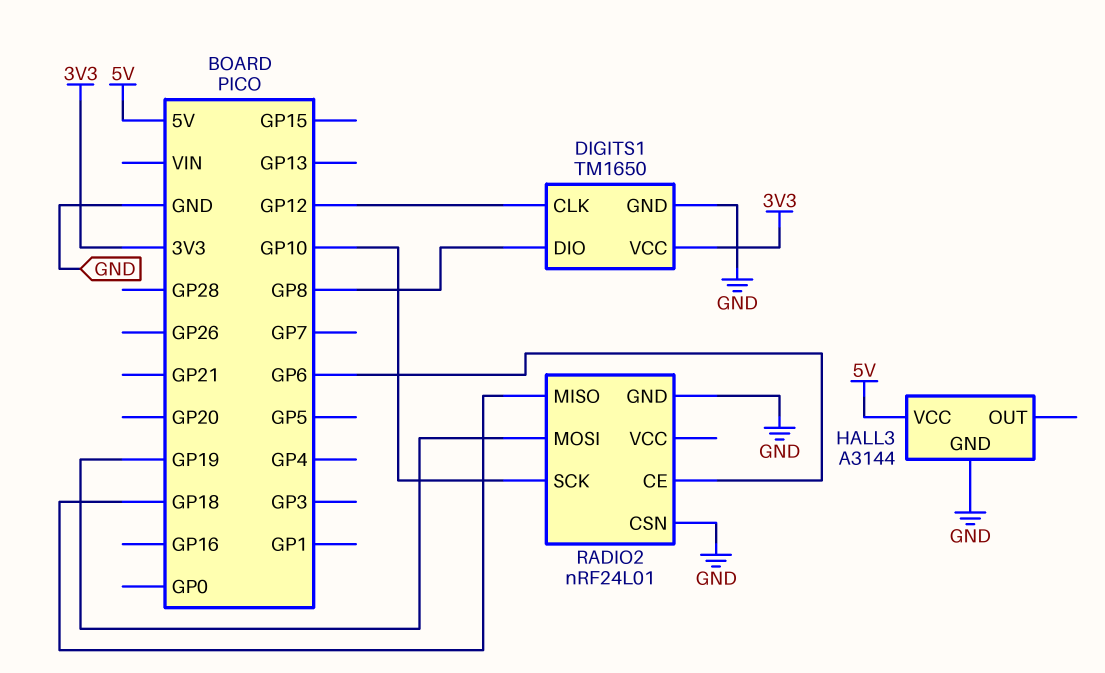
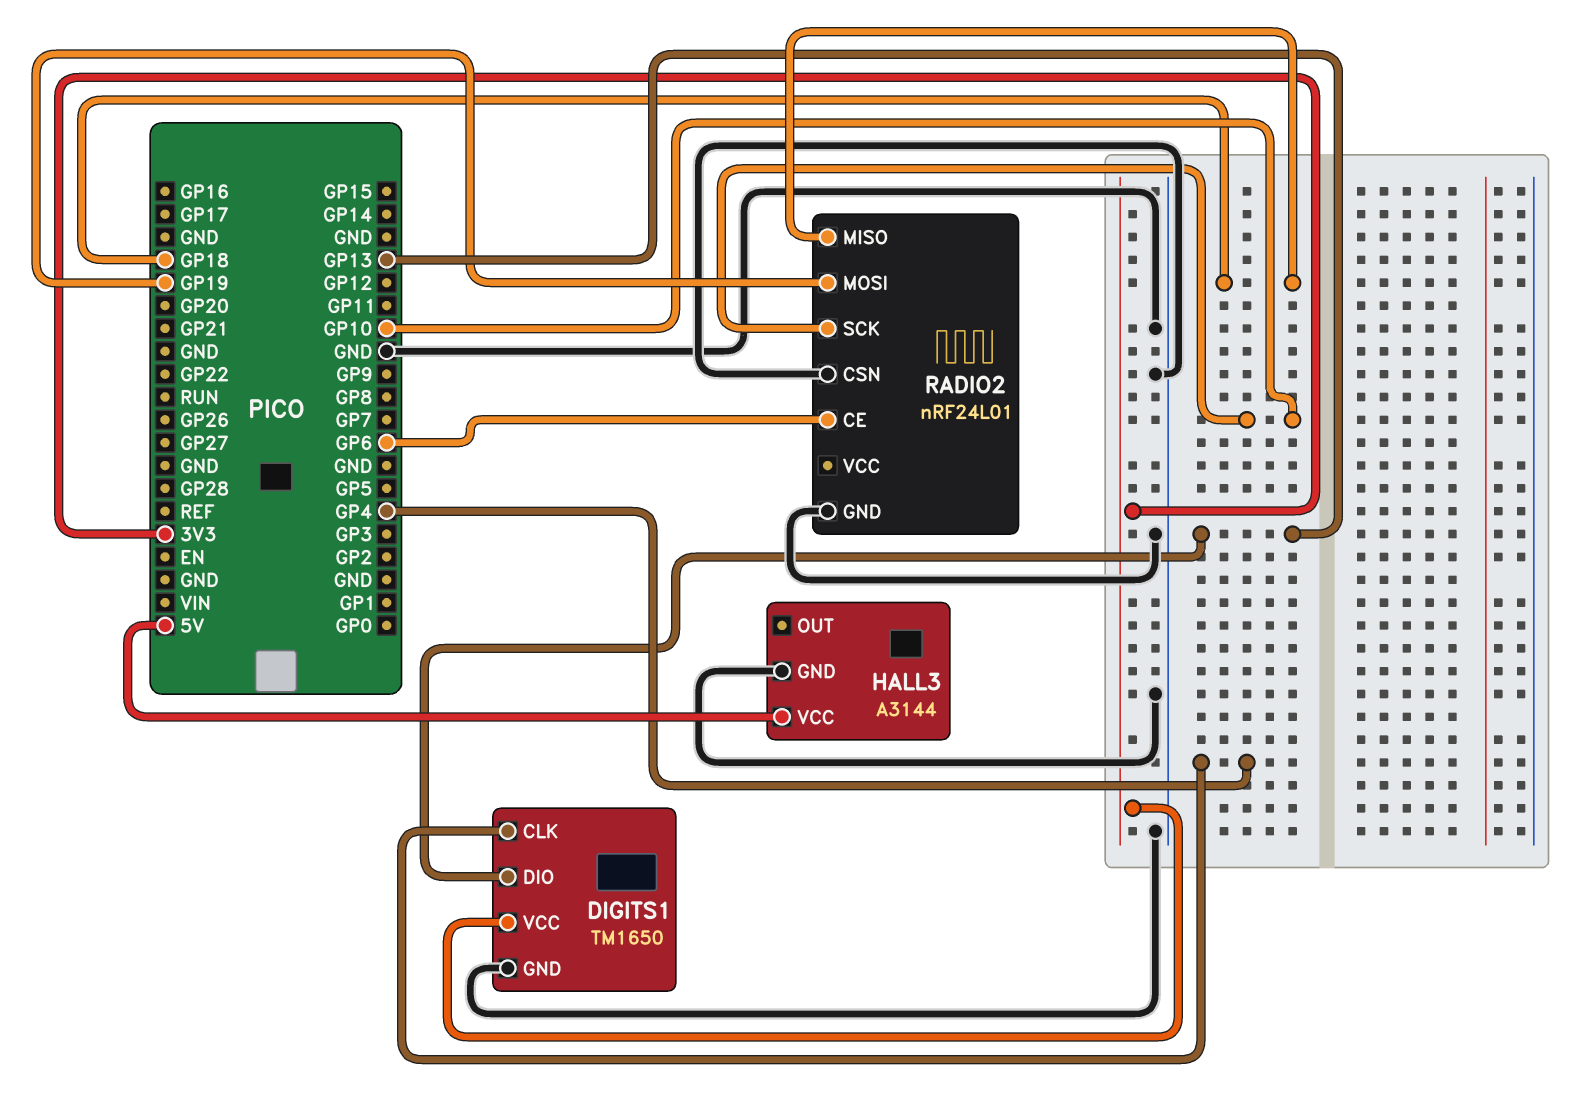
DIGITS1 pin CLK: GP12 -> GP4
DIGITS1 pin DIO: GP8 -> GP13

